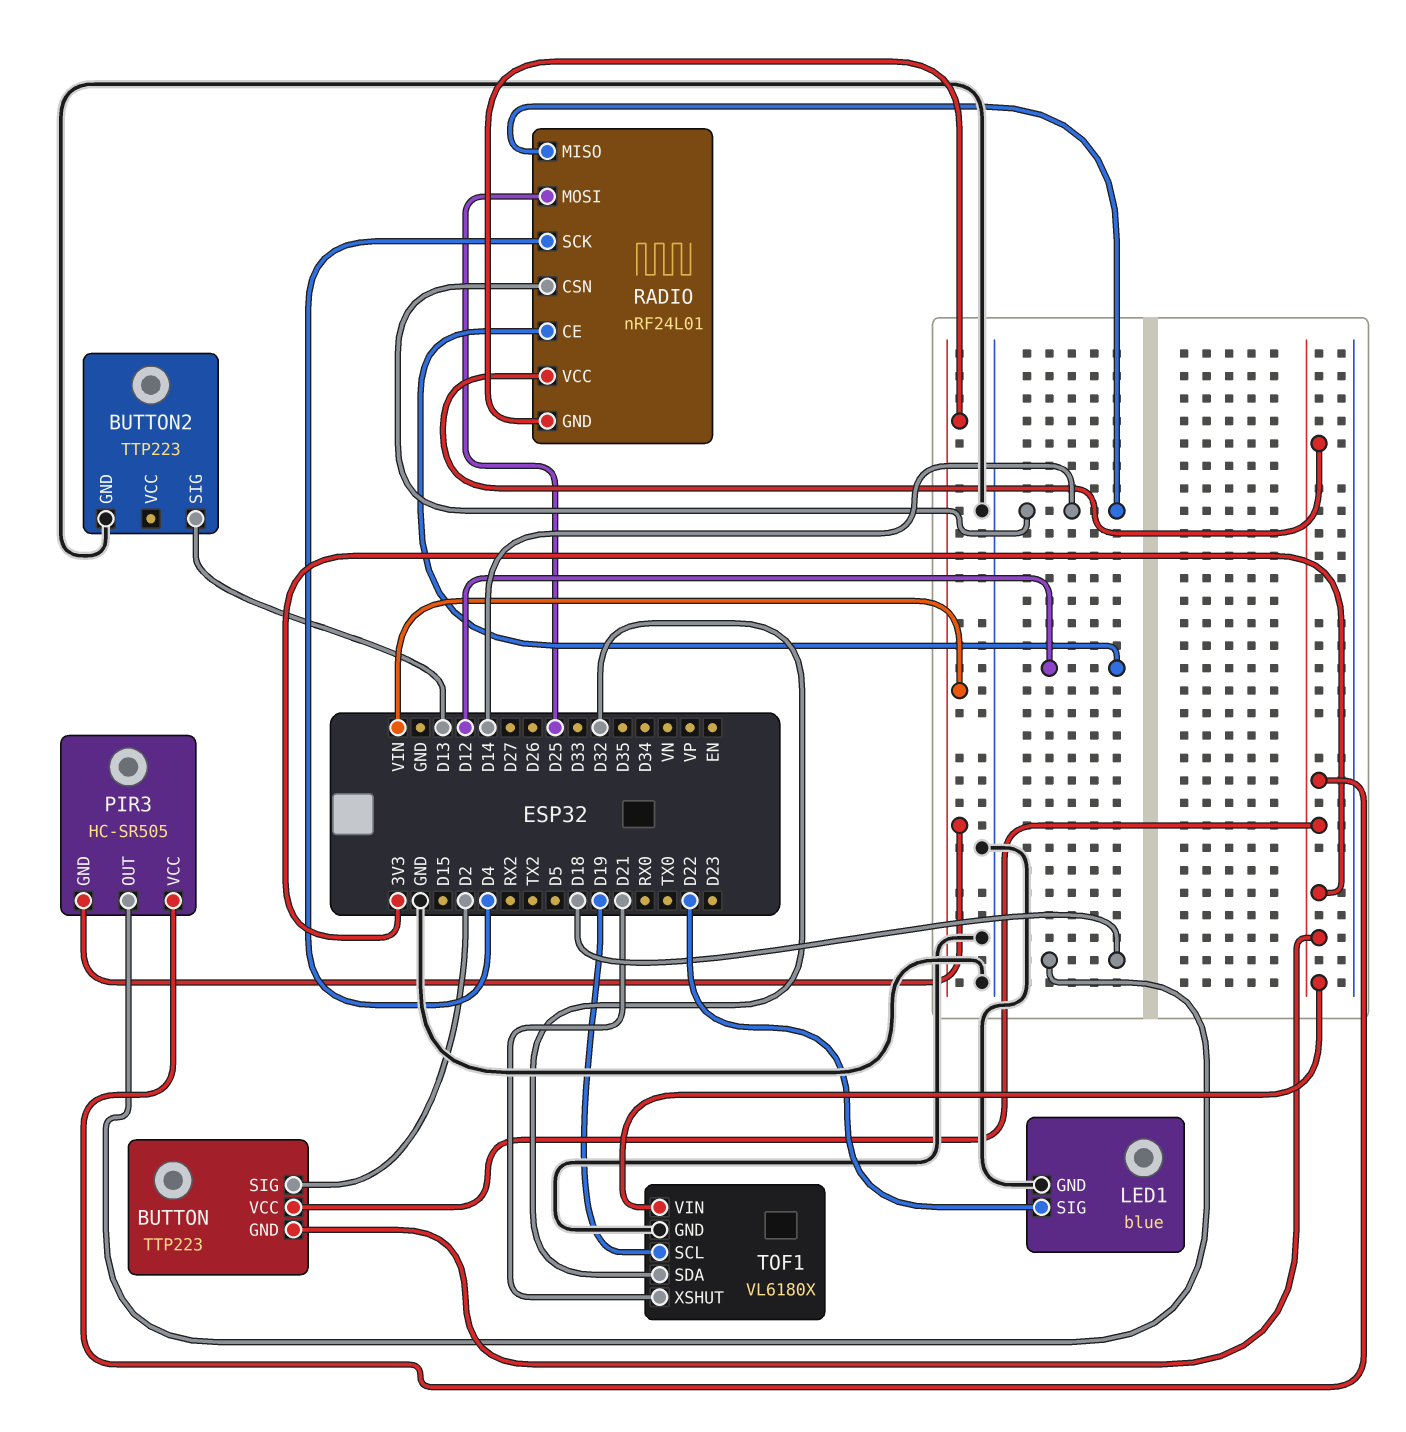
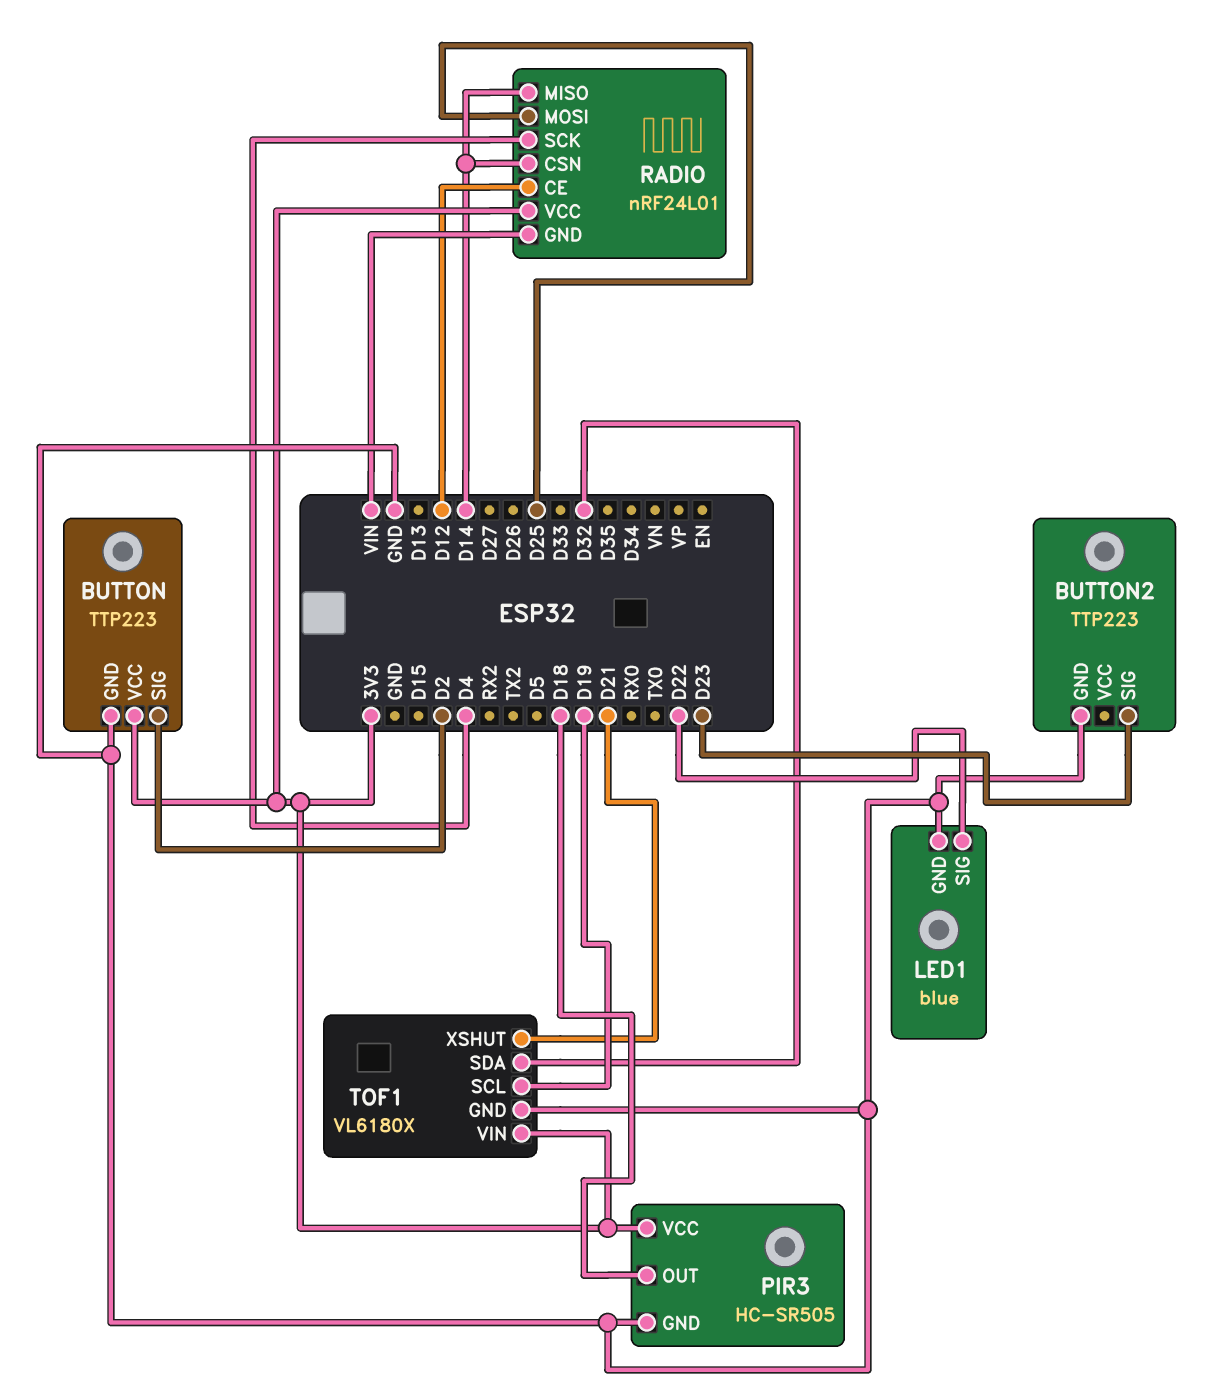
BUTTON pin GND: 3V3 -> GND
BUTTON2 pin SIG: D13 -> D23
PIR3 pin GND: VIN -> GND

